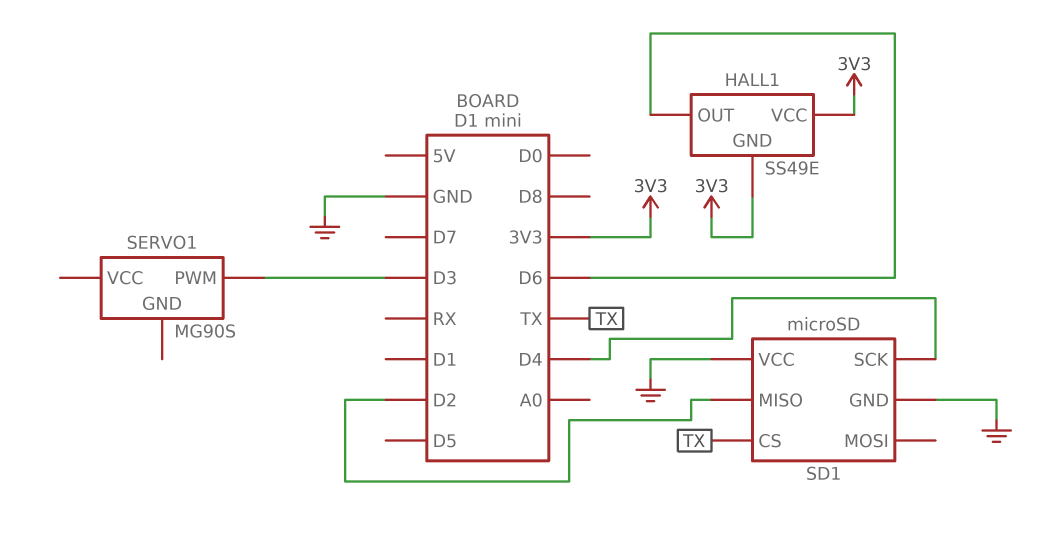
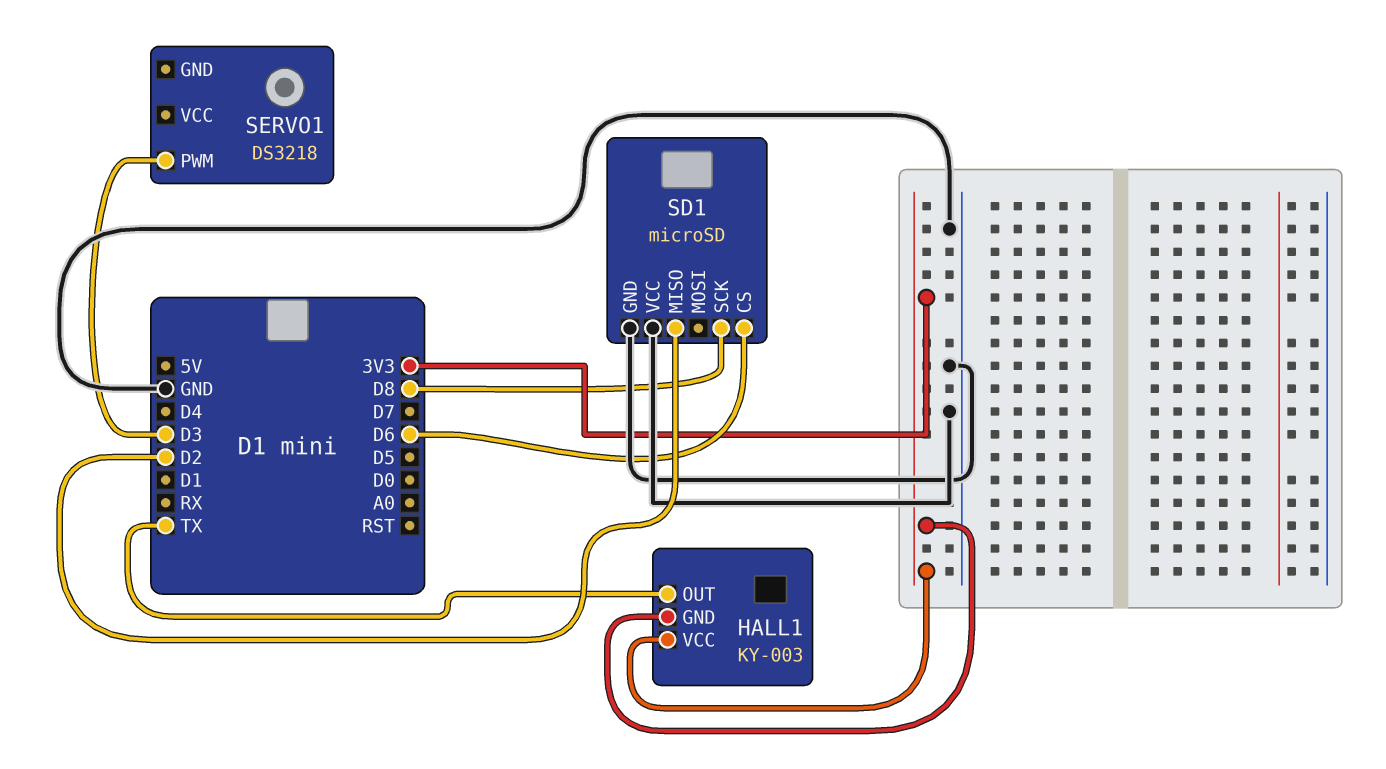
HALL1: SS49E -> KY-003
HALL1 pin OUT: D6 -> TX
SD1 pin CS: TX -> D6
SD1 pin SCK: D4 -> D8
SERVO1: MG90S -> DS3218

